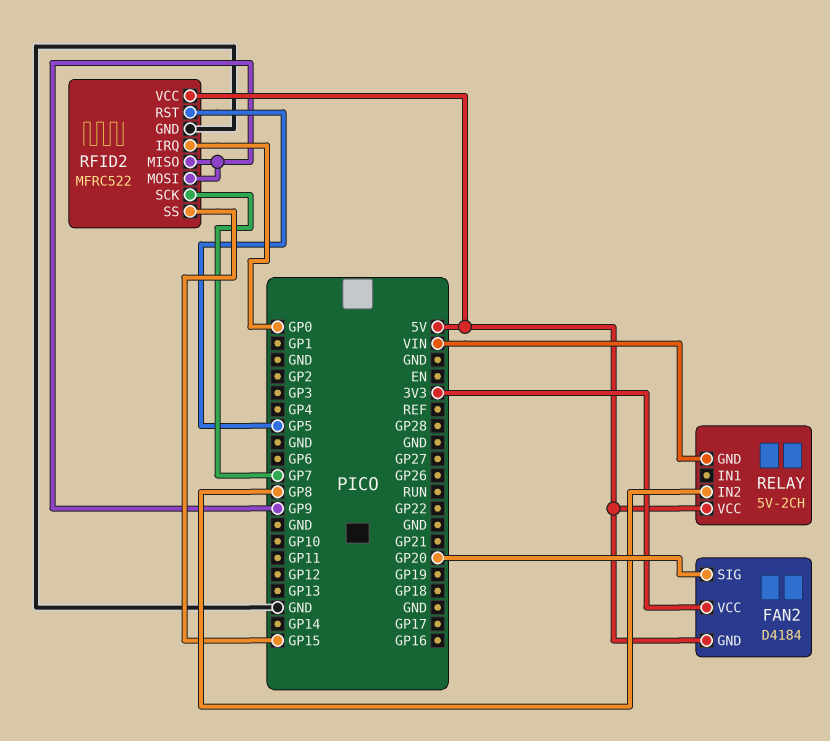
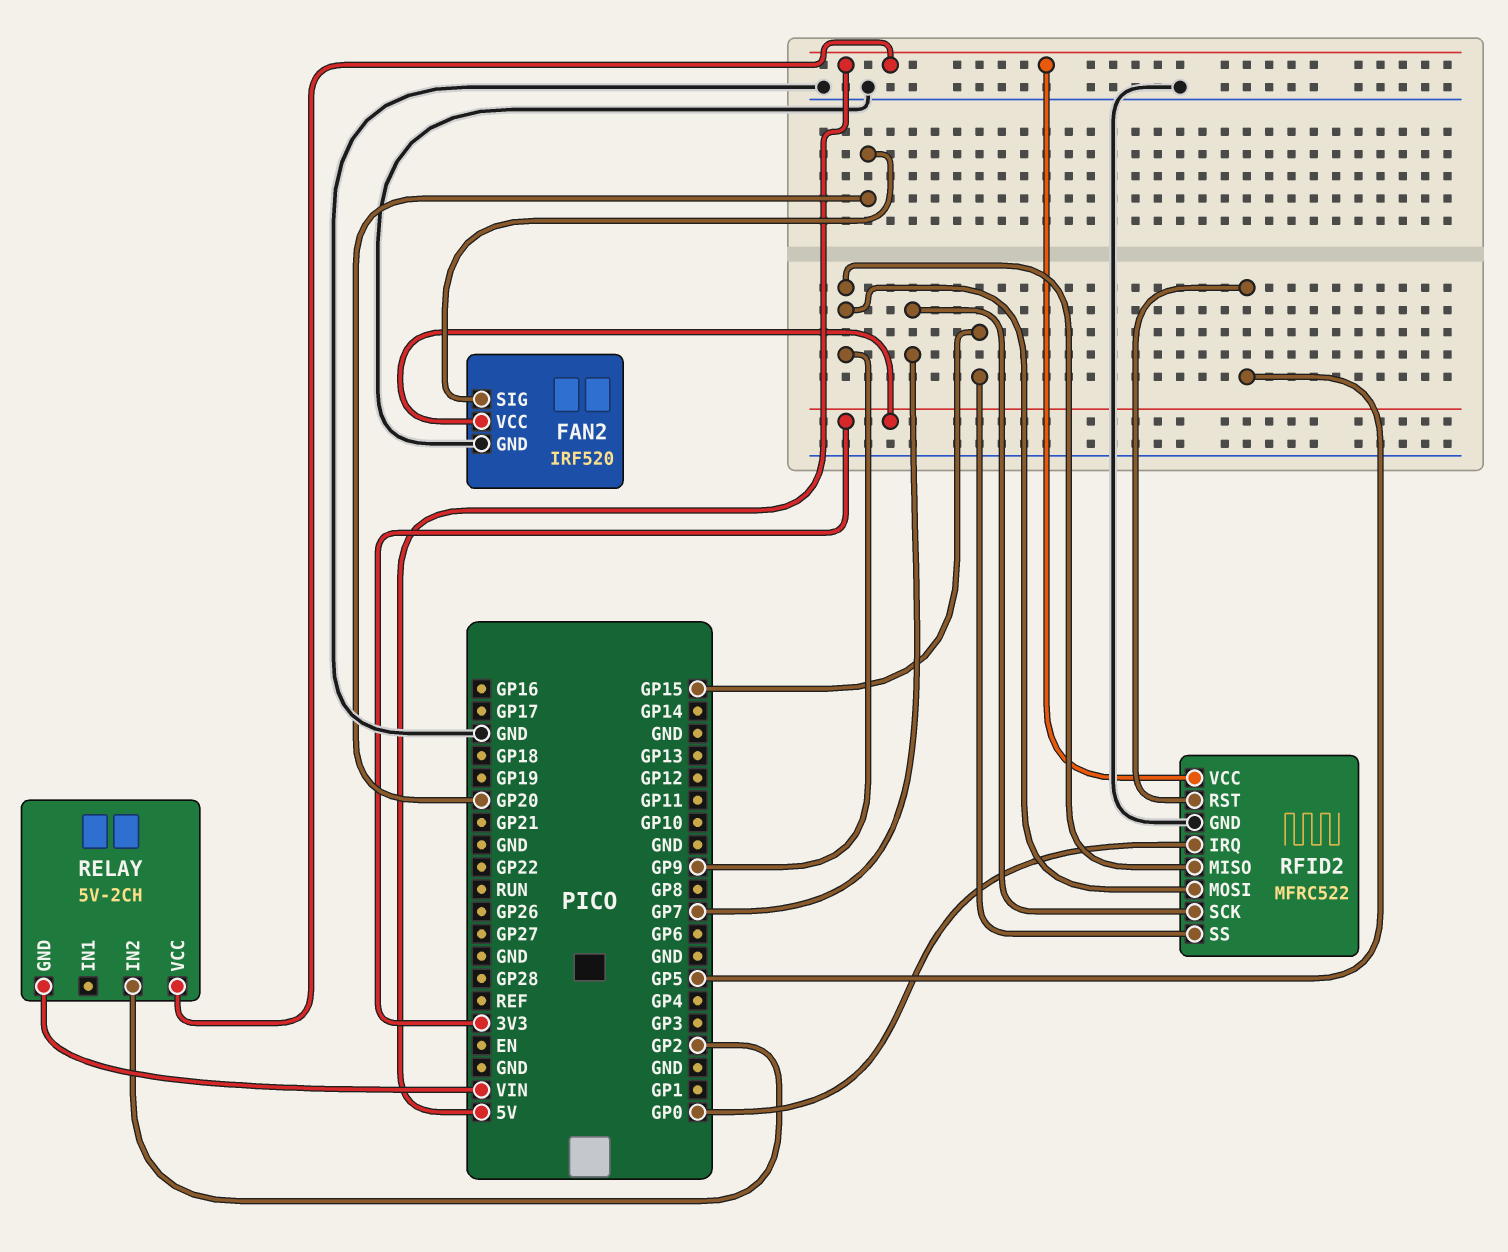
FAN2: D4184 -> IRF520
FAN2 pin GND: 5V -> GND
RELAY pin IN2: GP8 -> GP2

